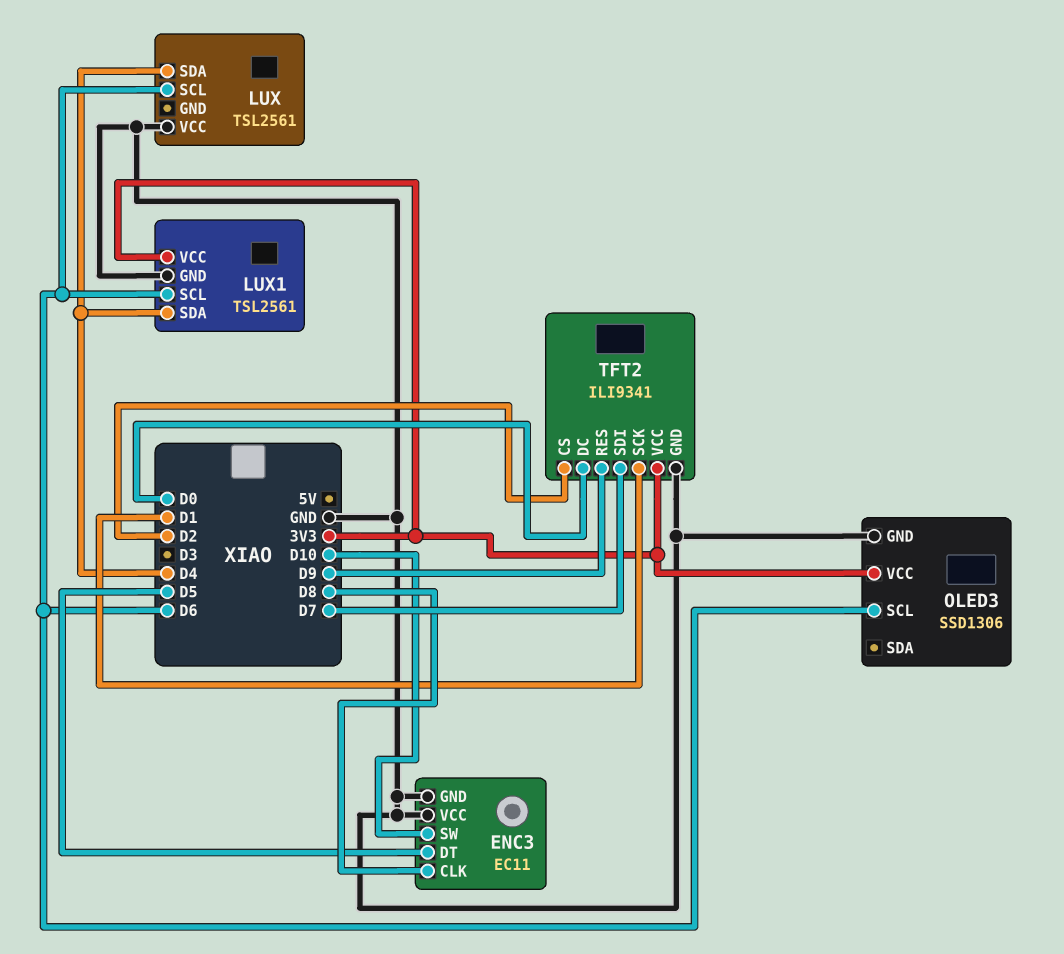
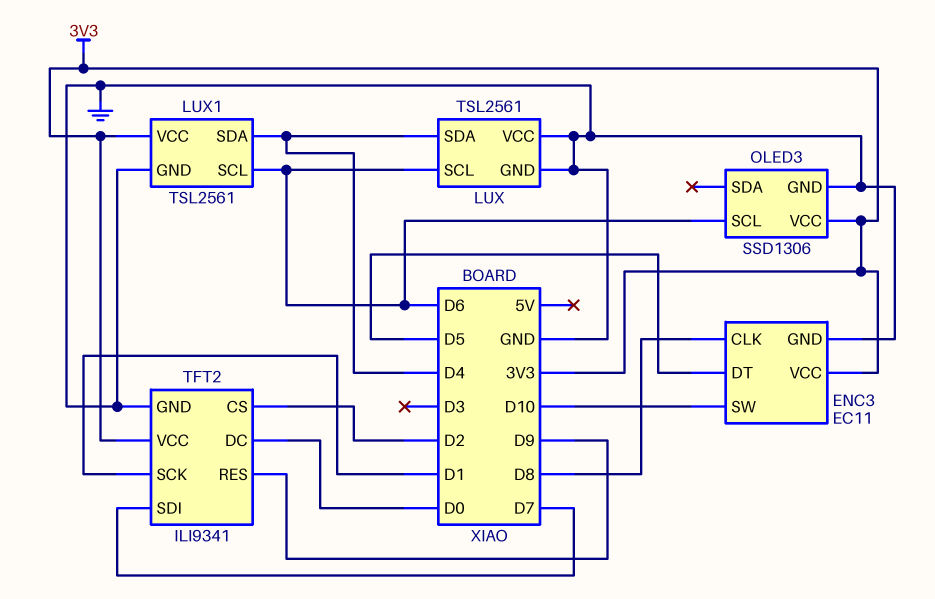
ENC3 pin VCC: GND -> 3V3
LUX pin GND: none -> GND

